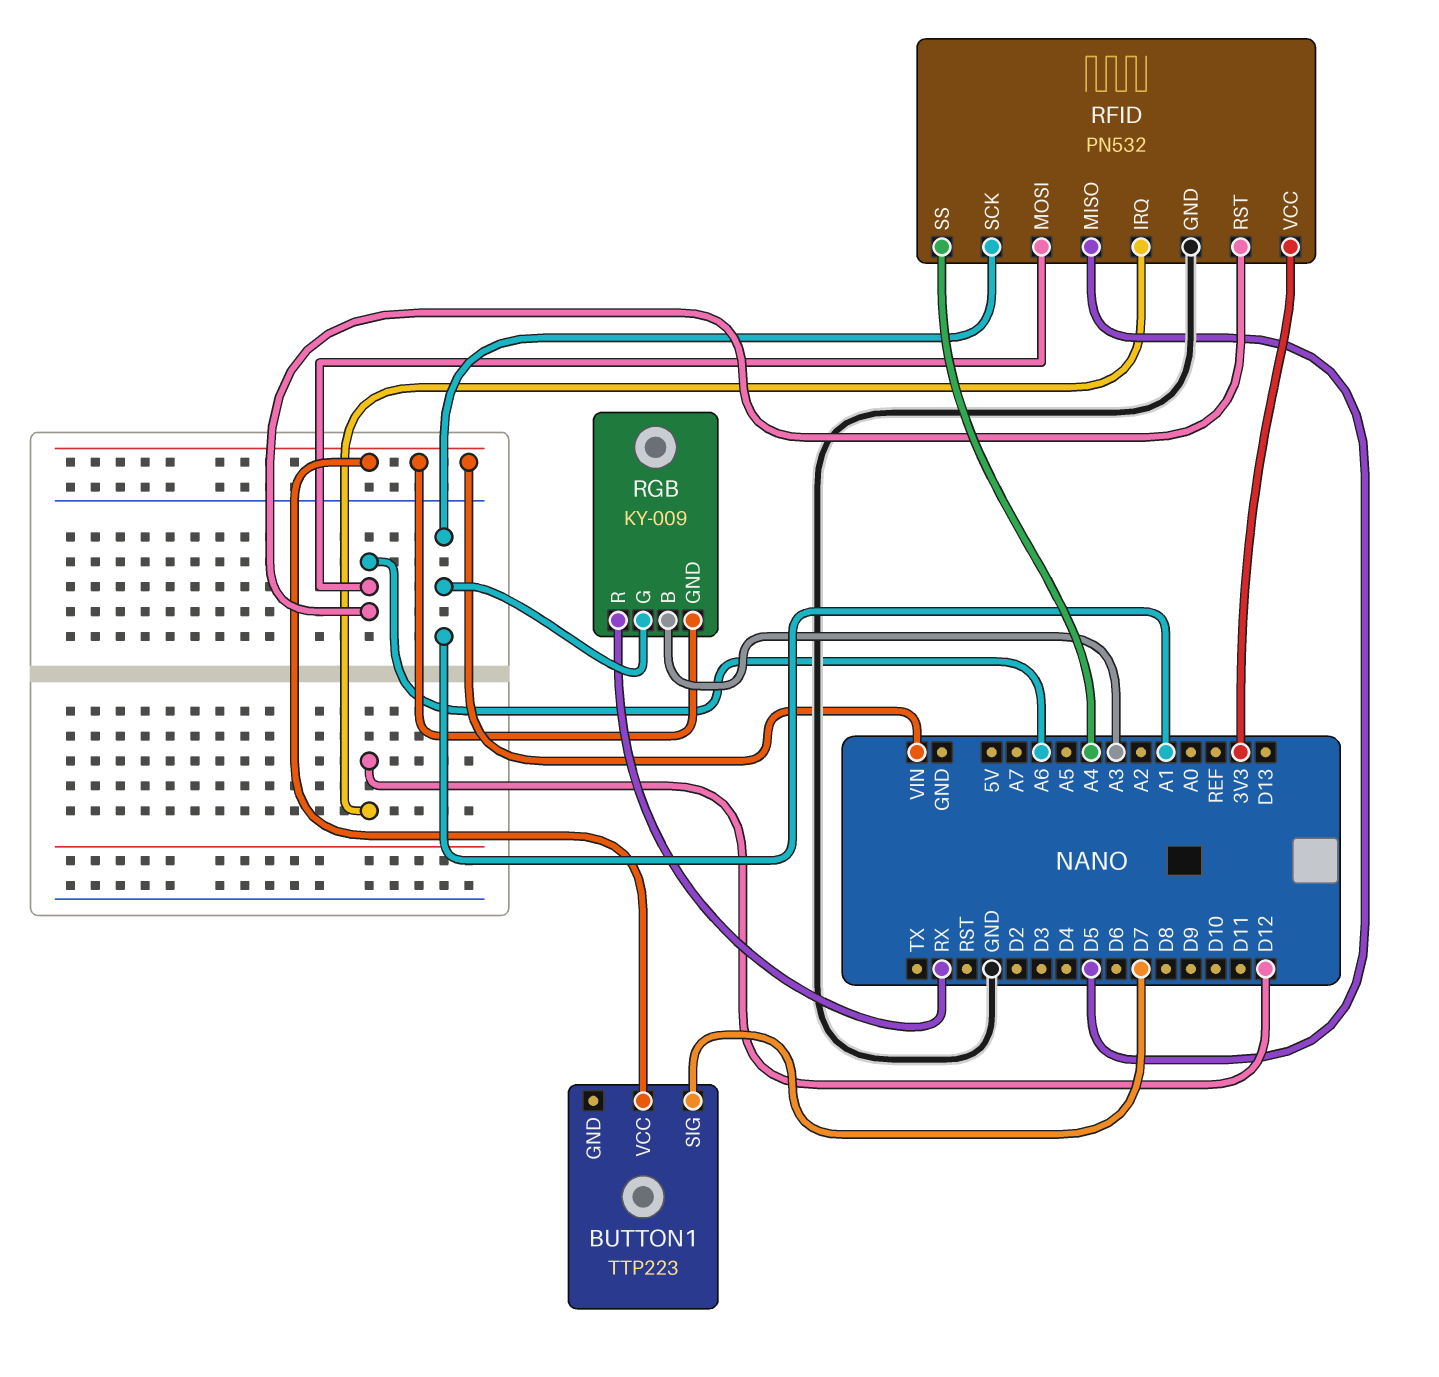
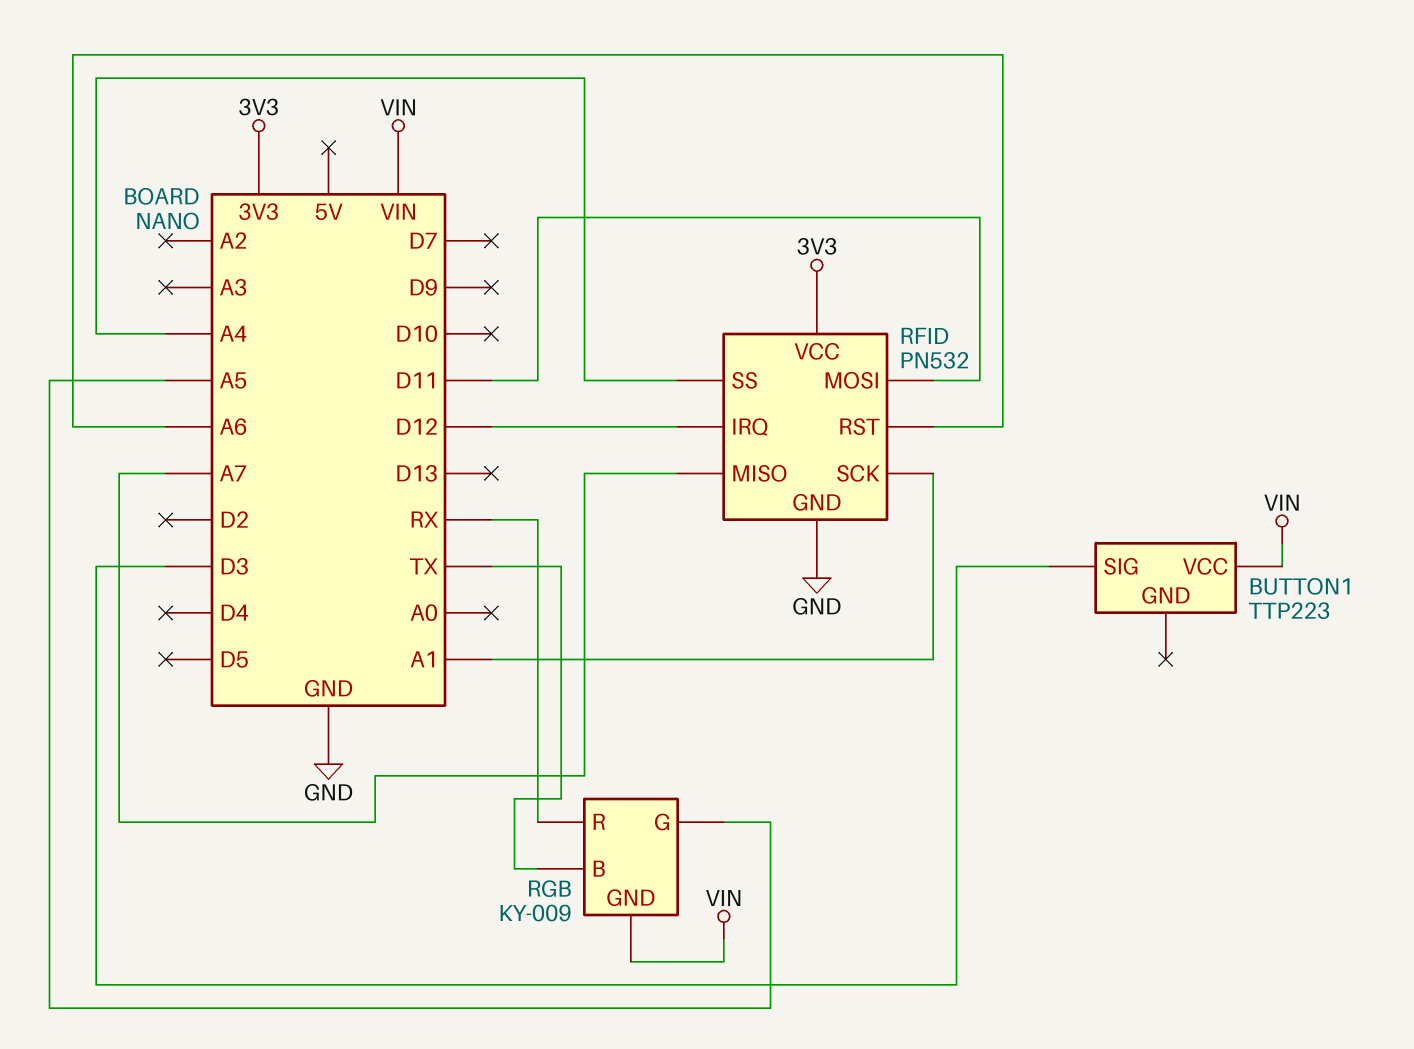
BUTTON1 pin SIG: D7 -> D3
RFID pin MISO: D5 -> A7
RFID pin MOSI: A6 -> D11
RGB pin B: A3 -> TX
RGB pin G: A1 -> A5

